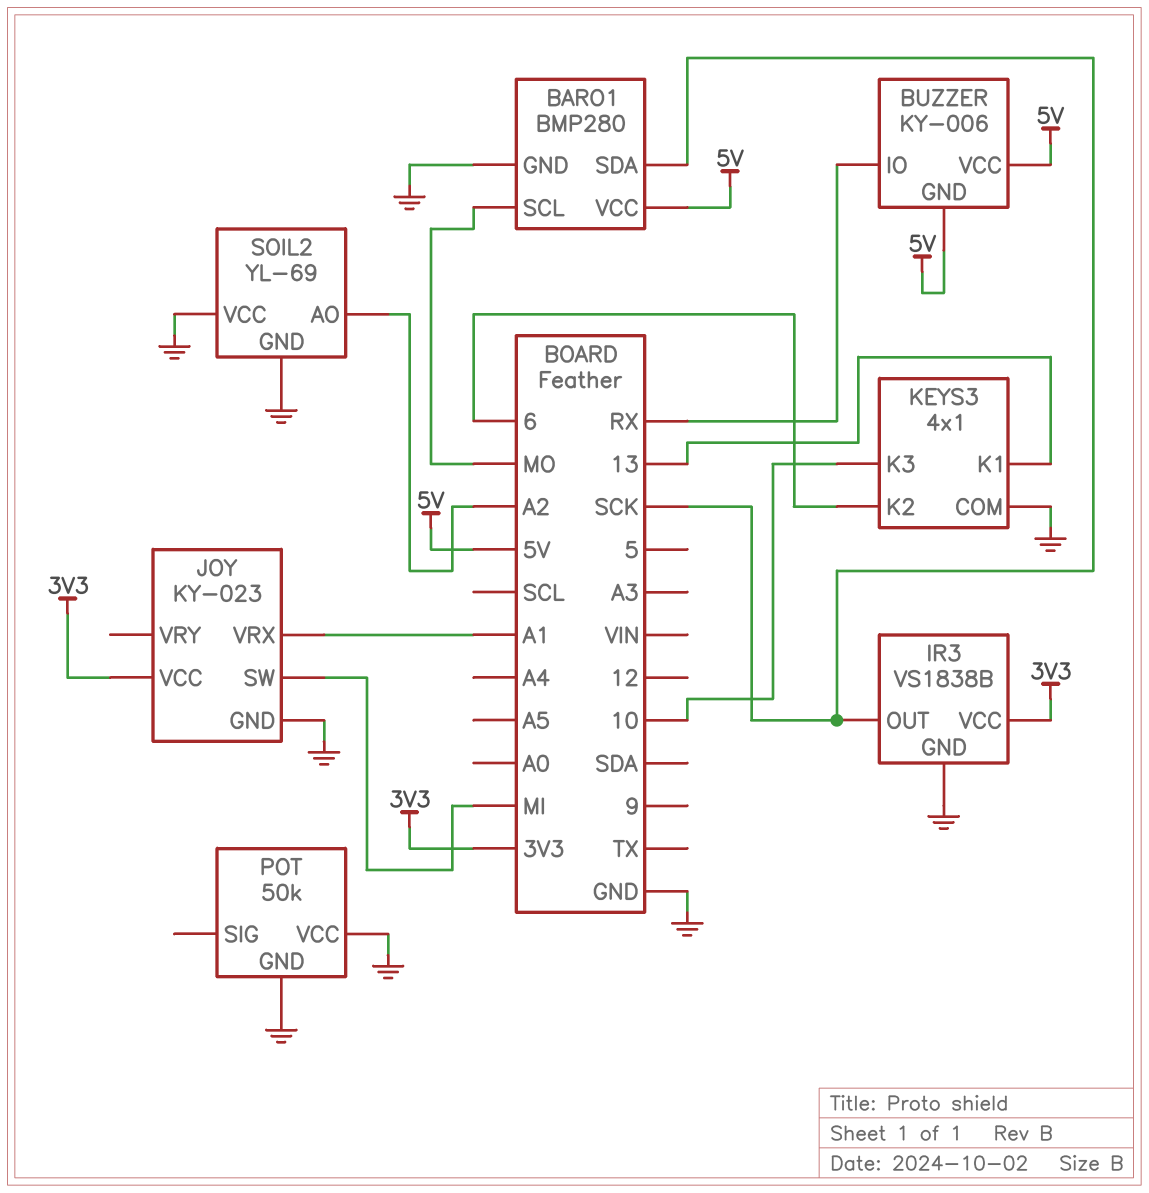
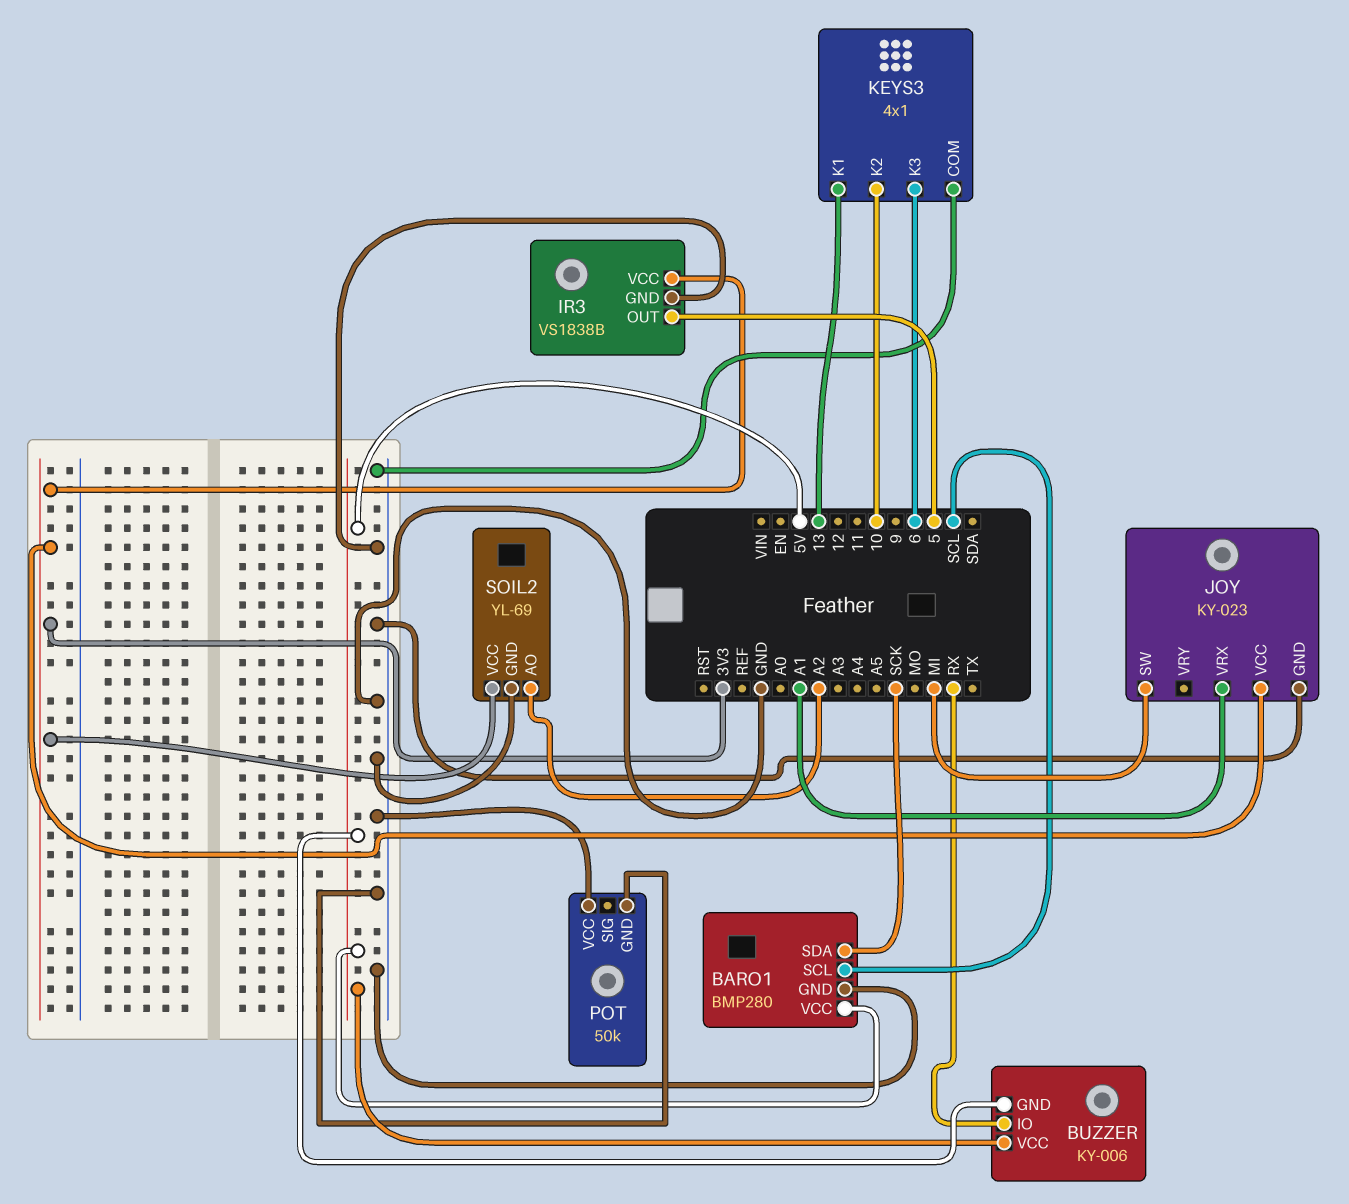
BARO1 pin SCL: MO -> SCL
IR3 pin OUT: SCK -> 5
KEYS3 pin K2: 6 -> 10
KEYS3 pin K3: 10 -> 6
SOIL2 pin VCC: GND -> 3V3

